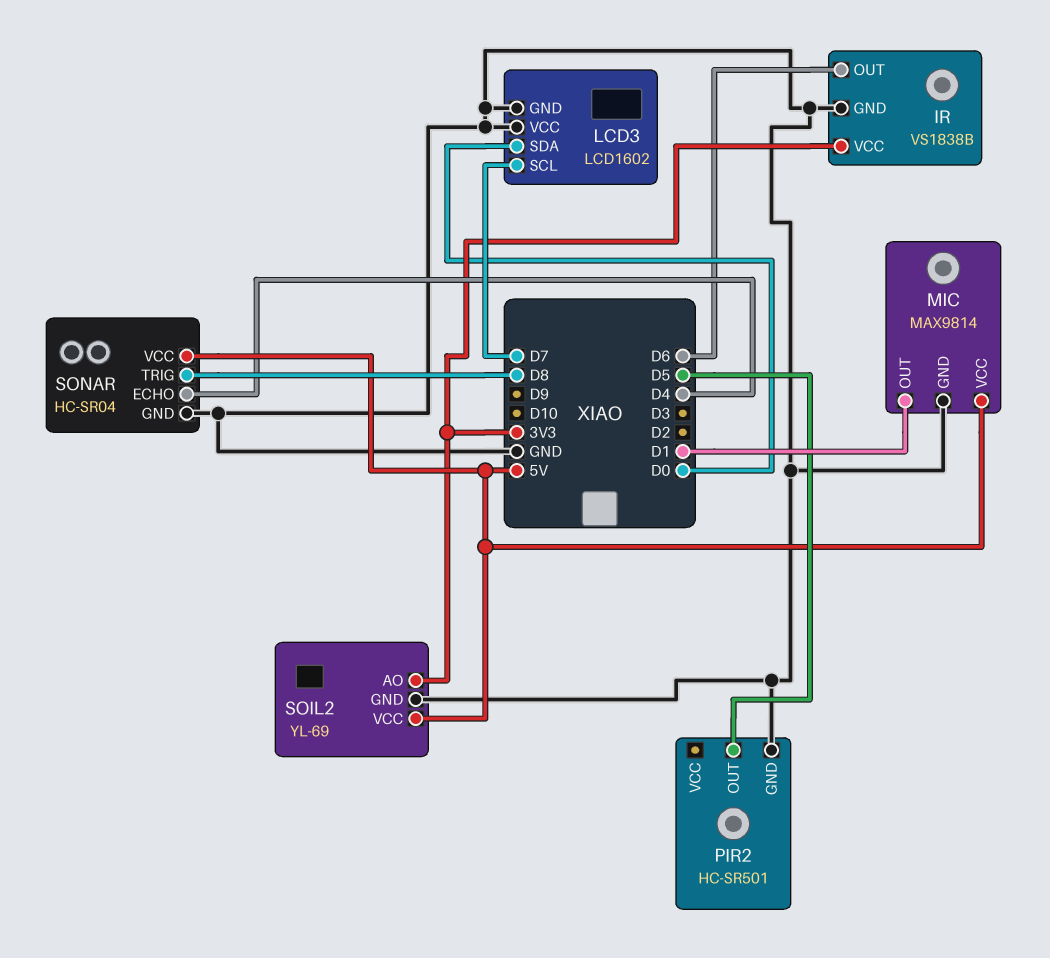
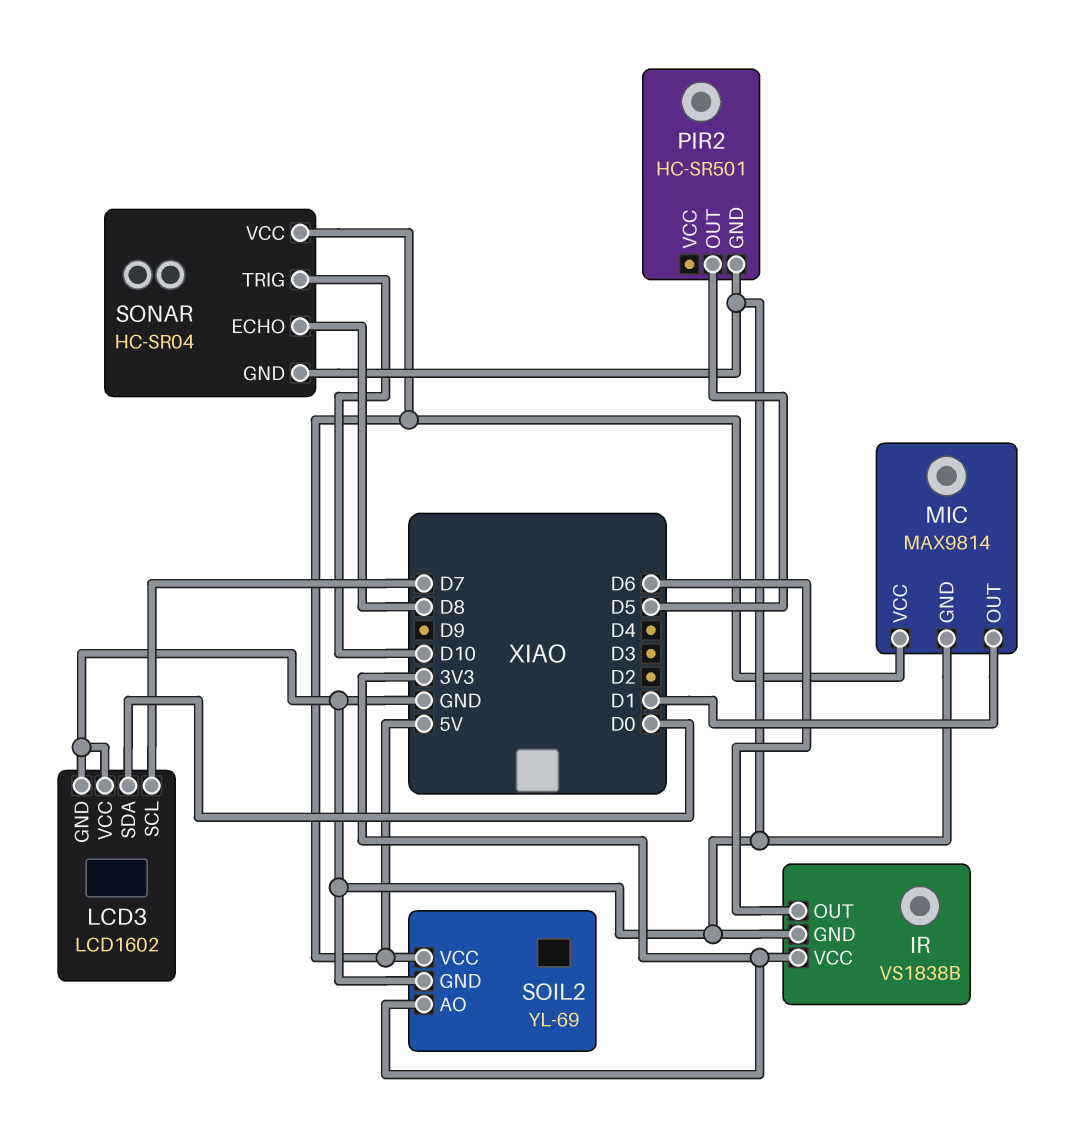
SONAR pin ECHO: D4 -> D8
SONAR pin TRIG: D8 -> D10

